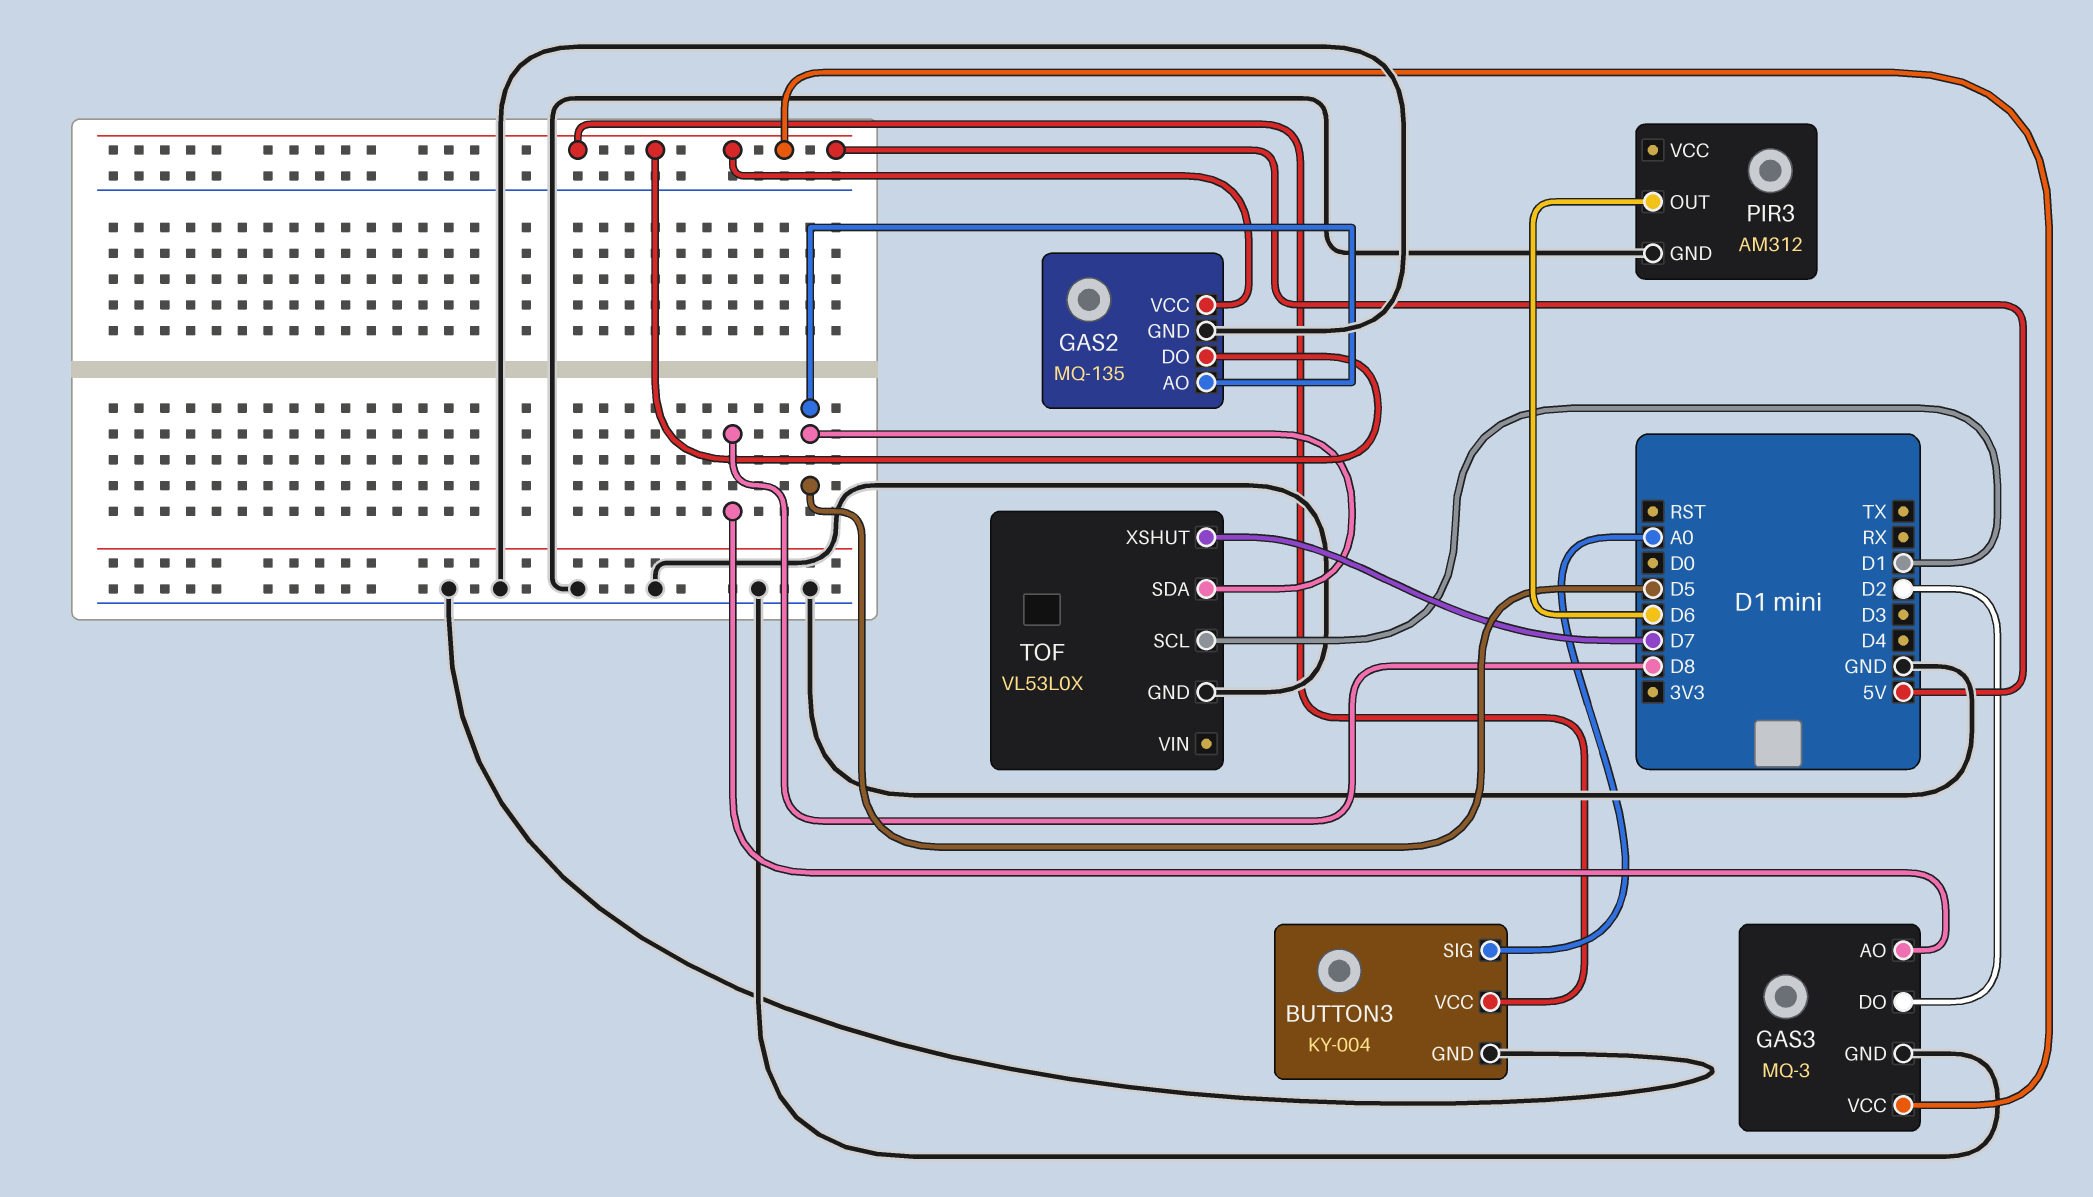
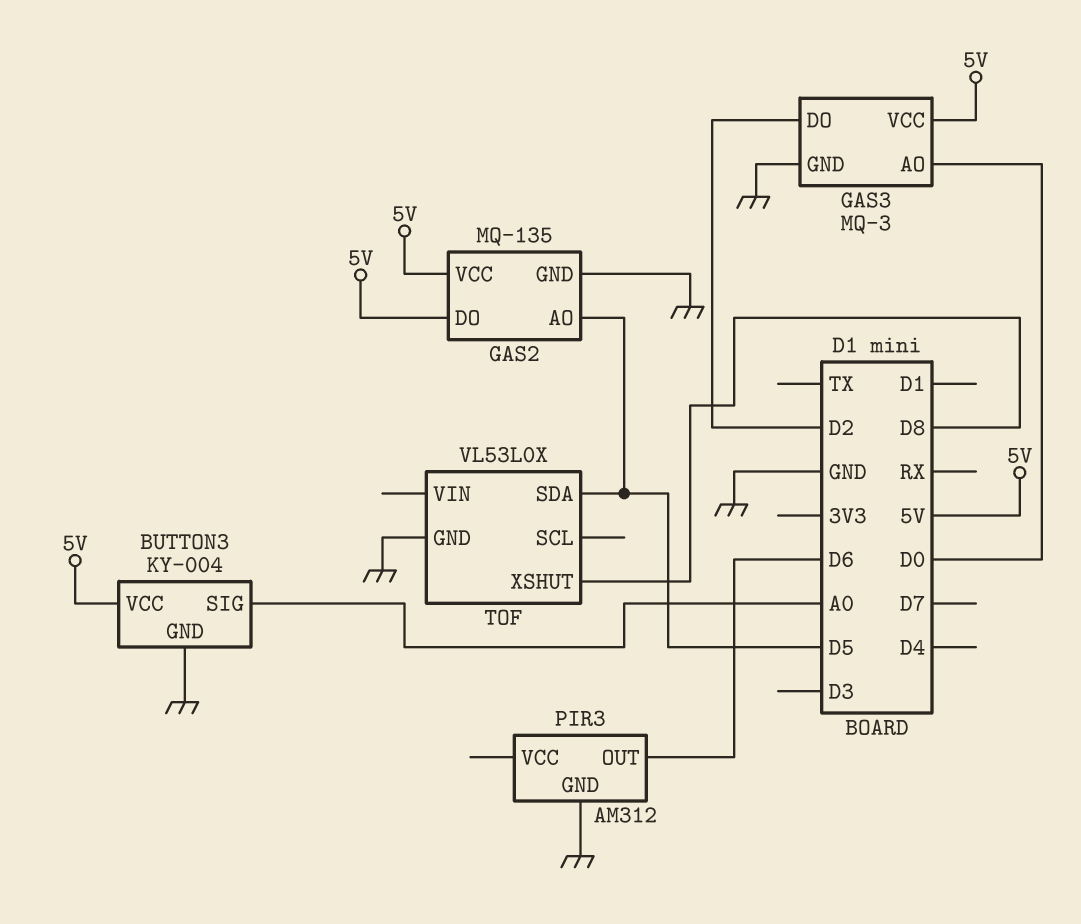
GAS3 pin AO: D8 -> D0
TOF pin SCL: D1 -> none
TOF pin XSHUT: D7 -> D8

